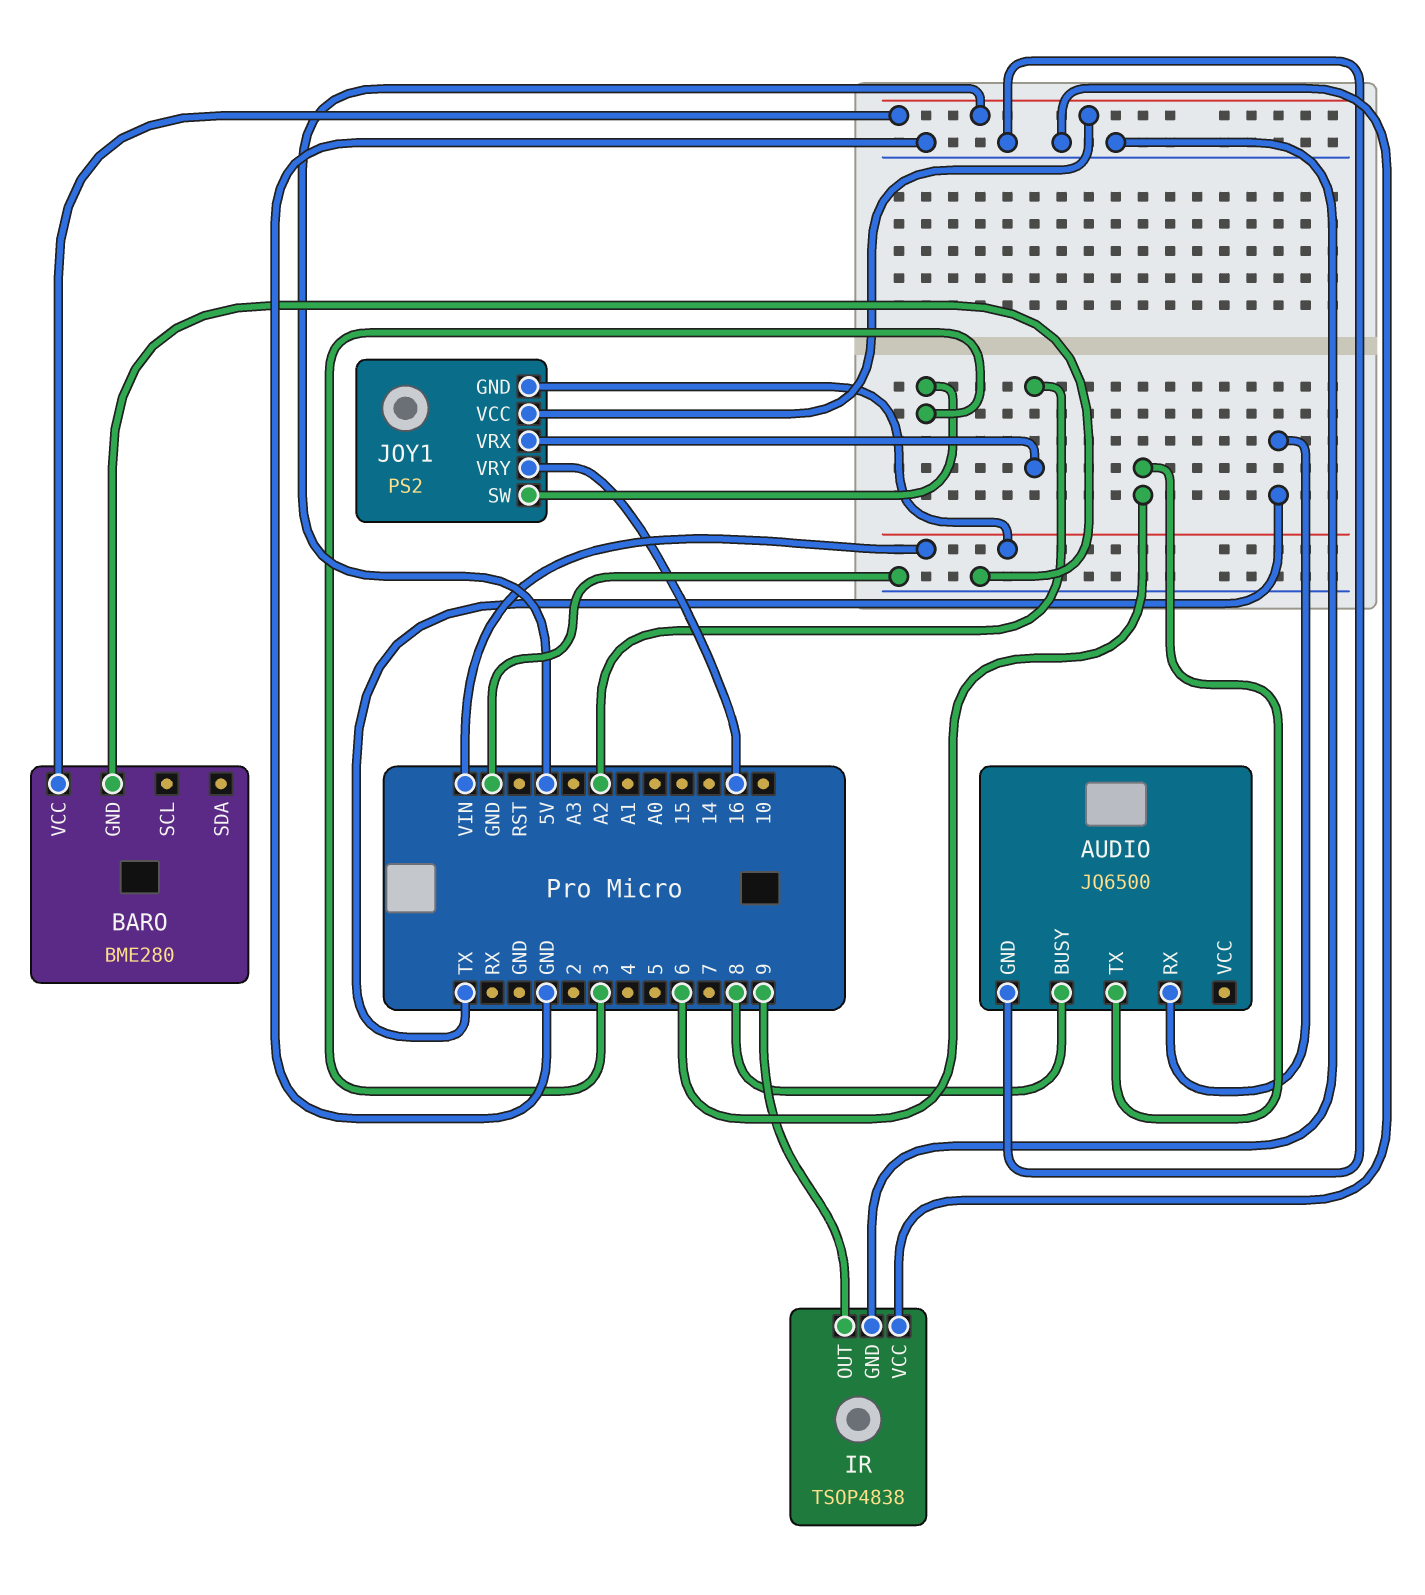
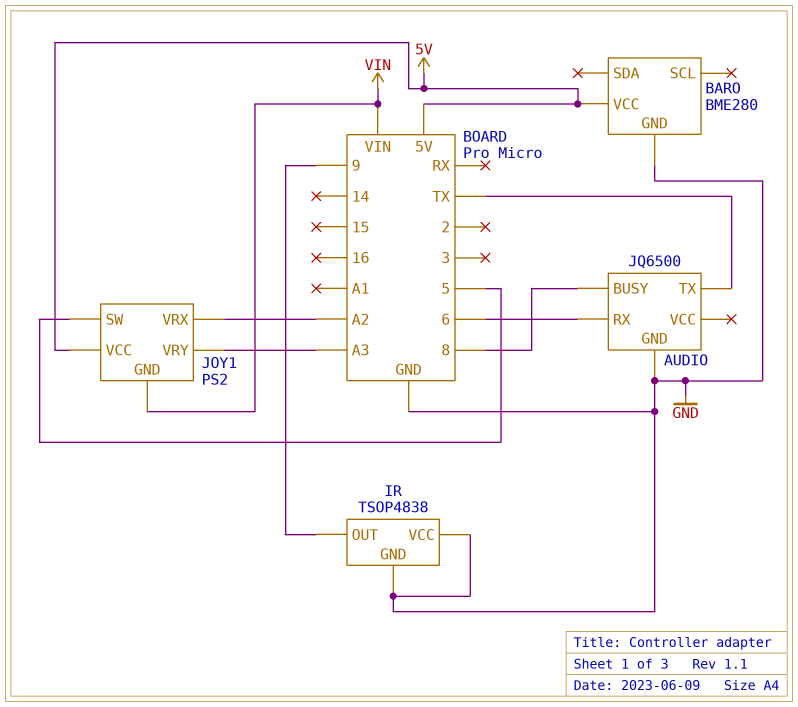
AUDIO pin RX: TX -> 6
AUDIO pin TX: 6 -> TX
JOY1 pin SW: 3 -> 5
JOY1 pin VRY: 16 -> A3

